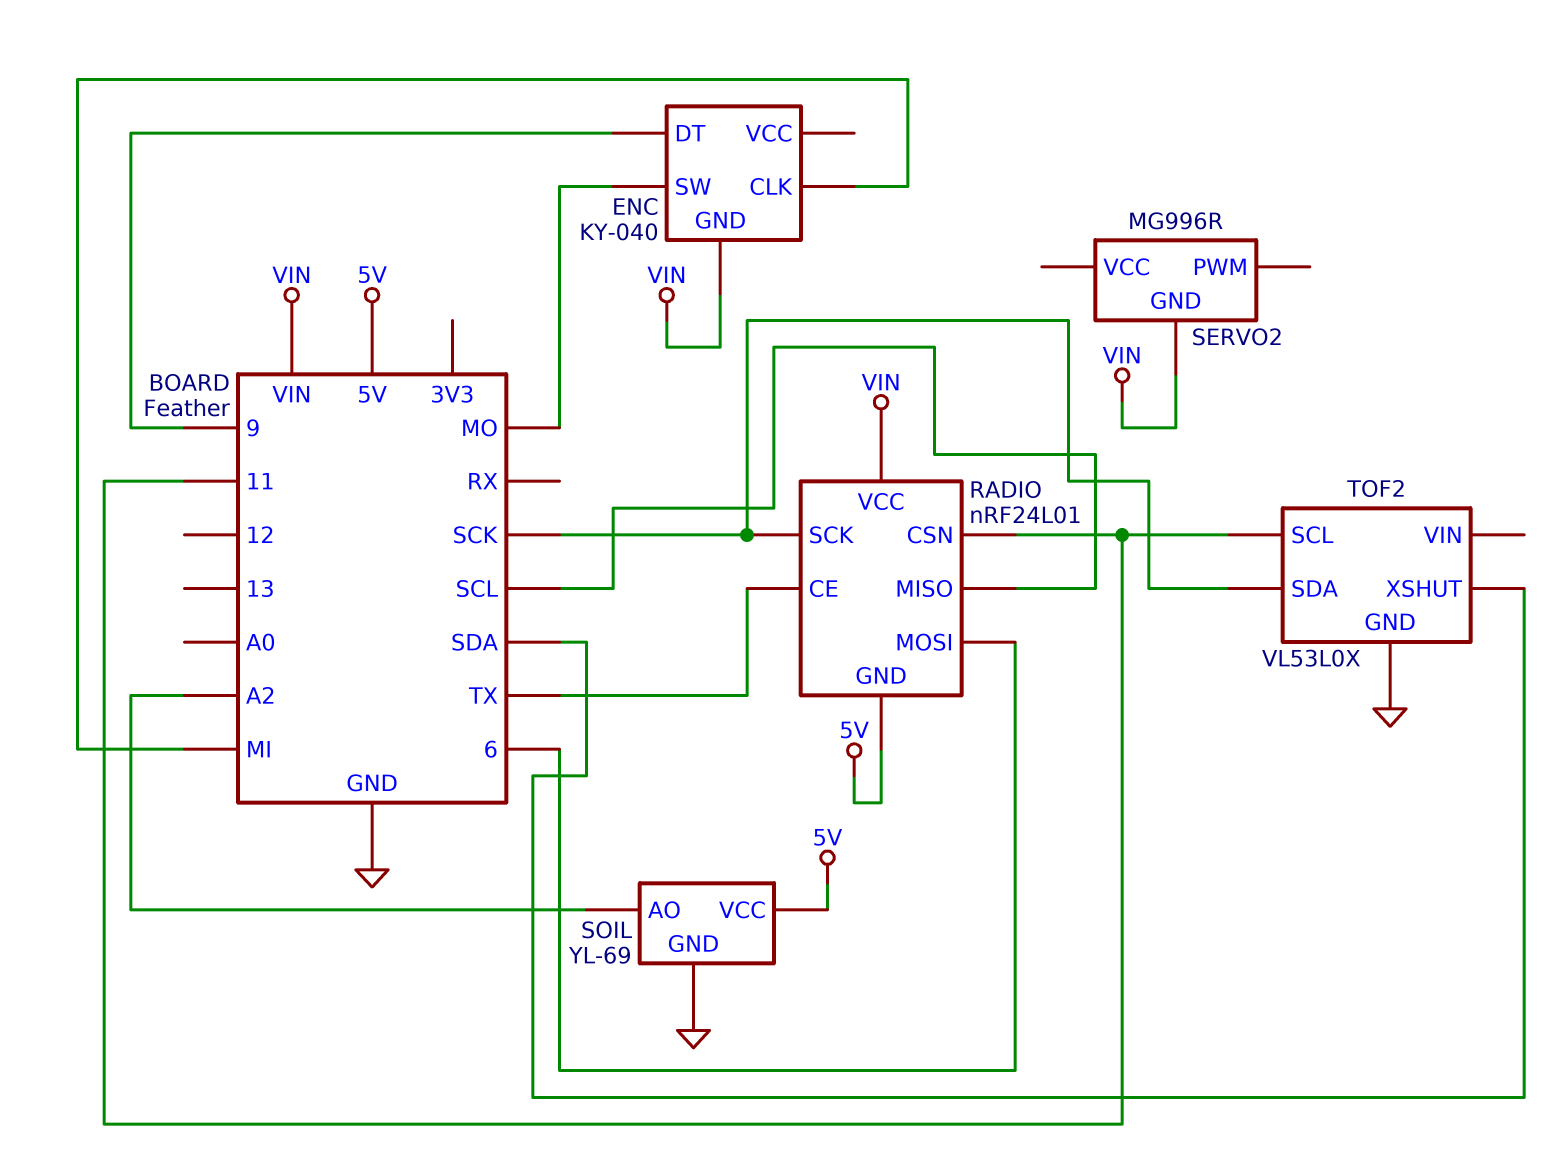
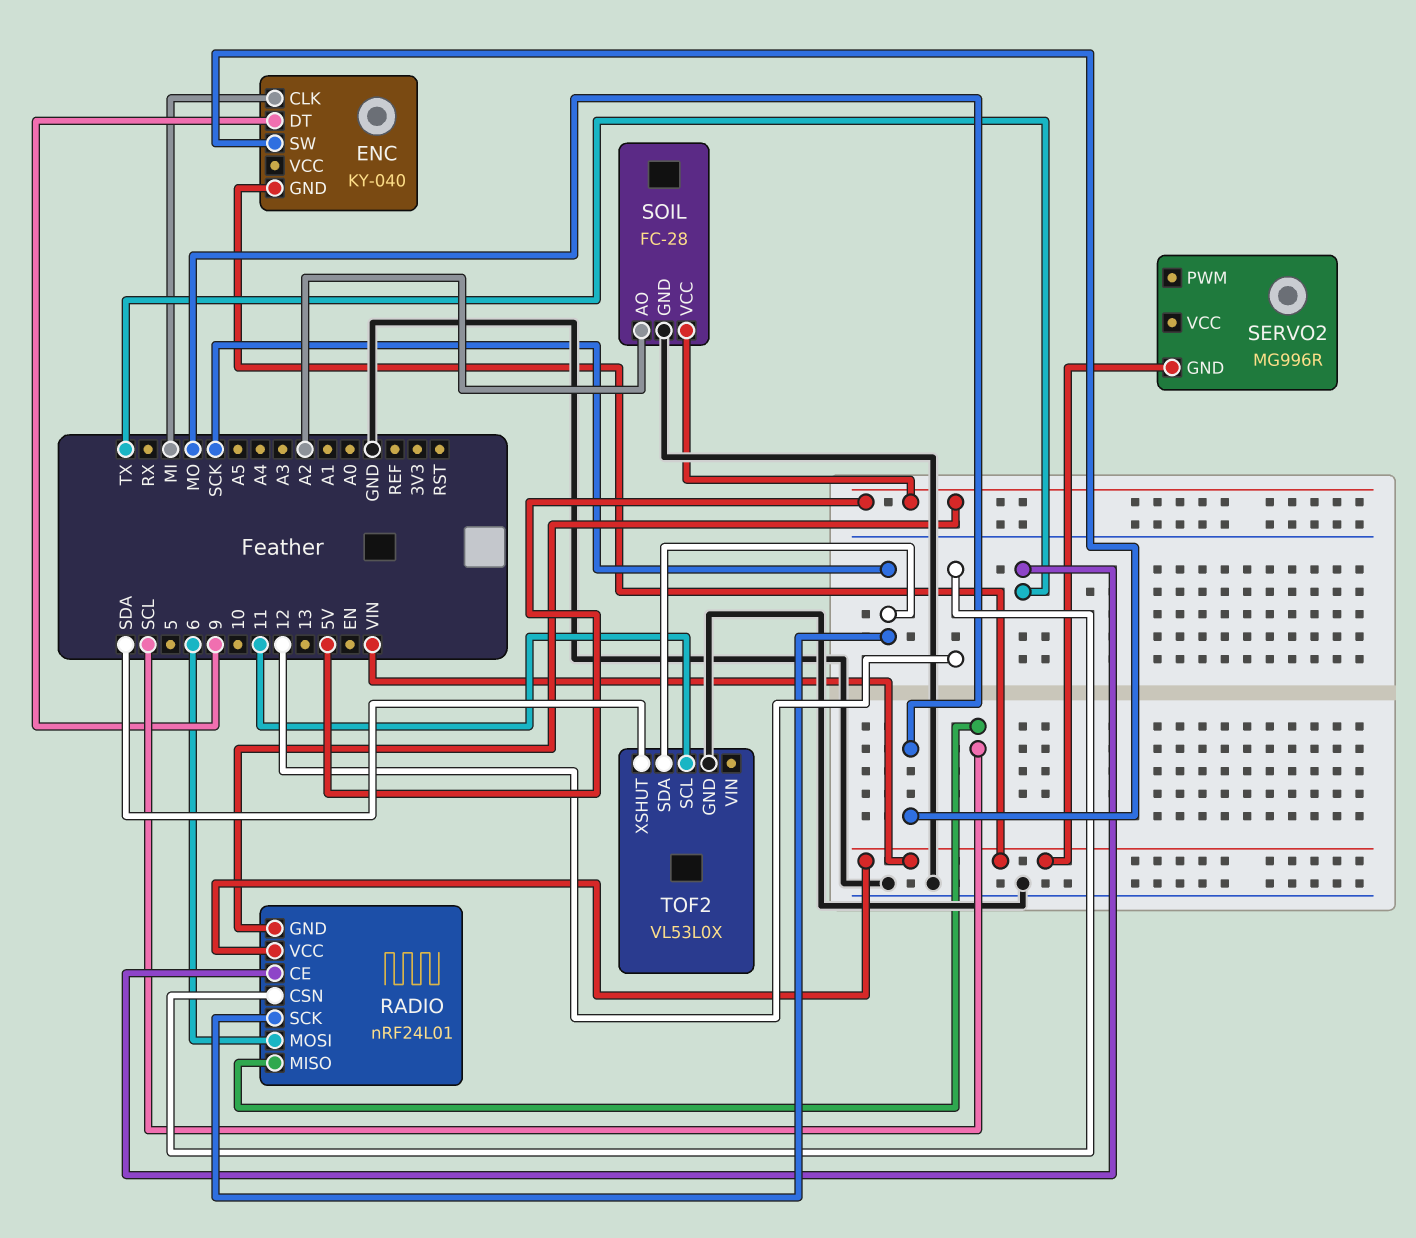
RADIO pin CSN: 11 -> 12
SOIL: YL-69 -> FC-28

